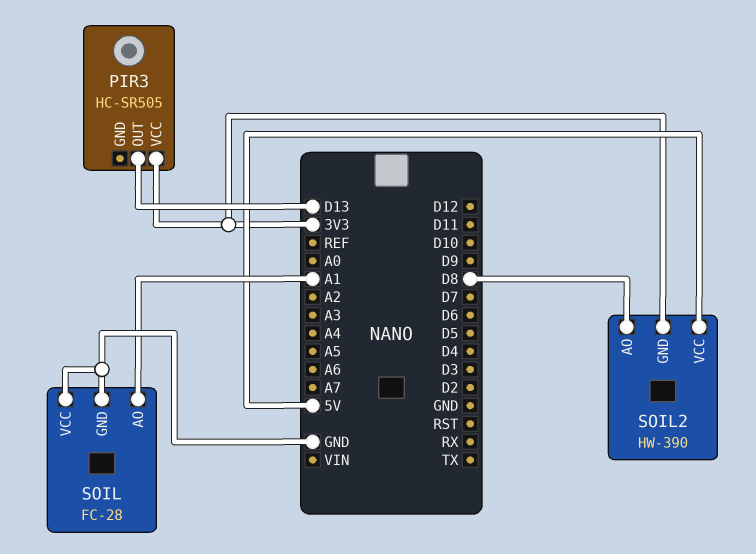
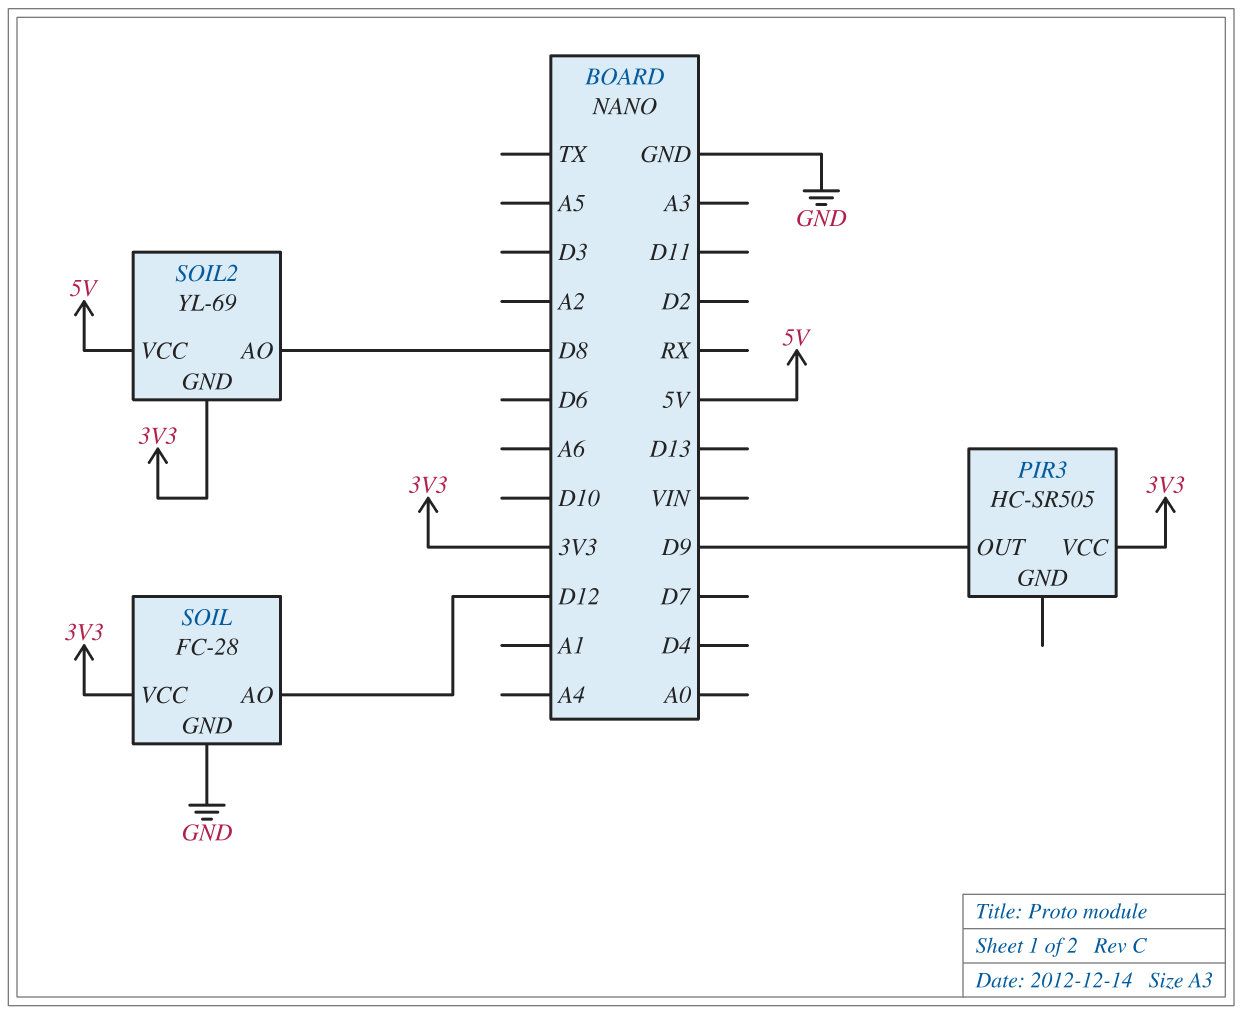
PIR3 pin OUT: D13 -> D9
SOIL pin AO: A1 -> D12
SOIL pin VCC: GND -> 3V3
SOIL2: HW-390 -> YL-69

